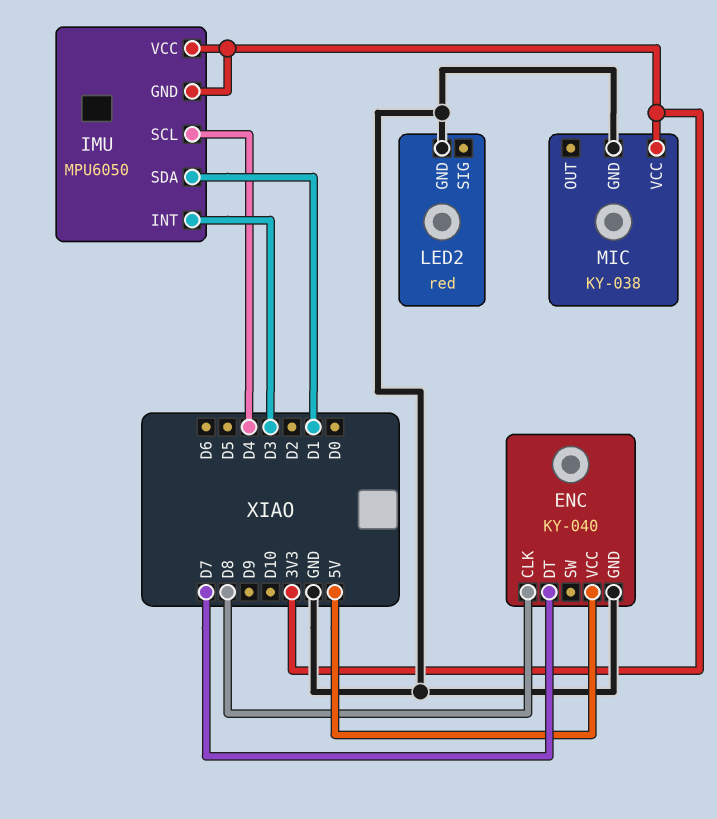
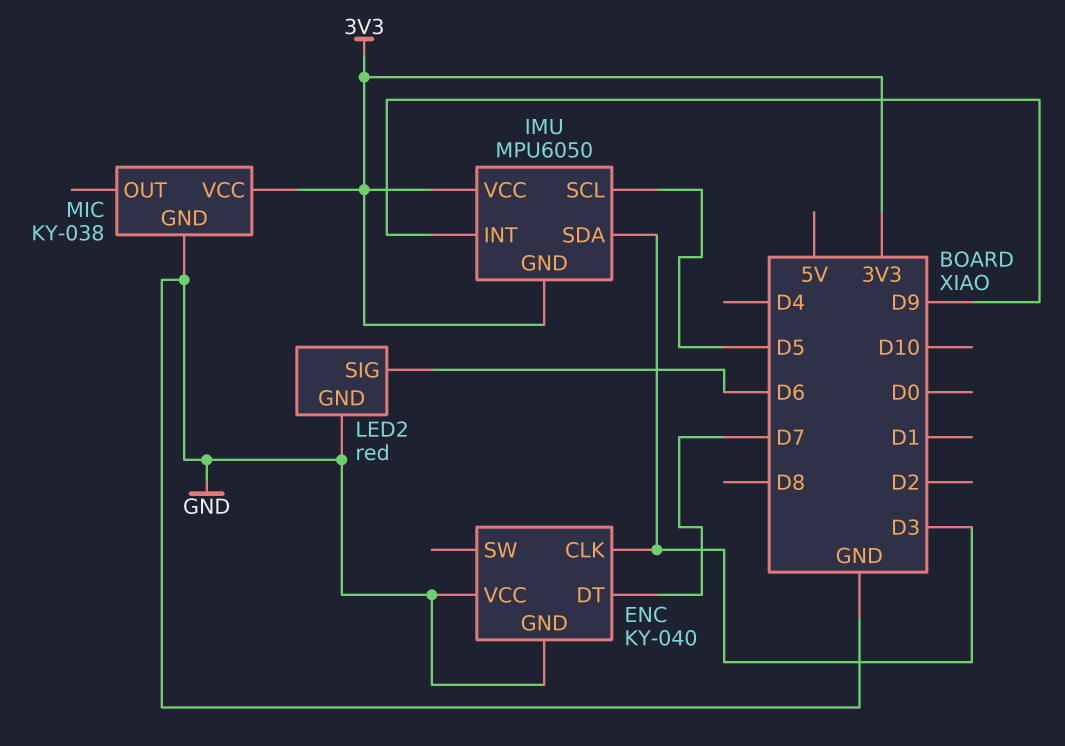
ENC pin CLK: D8 -> D3
ENC pin VCC: 5V -> GND
IMU pin INT: D3 -> D9
IMU pin SCL: D4 -> D5
IMU pin SDA: D1 -> D3
LED2 pin SIG: none -> D6

